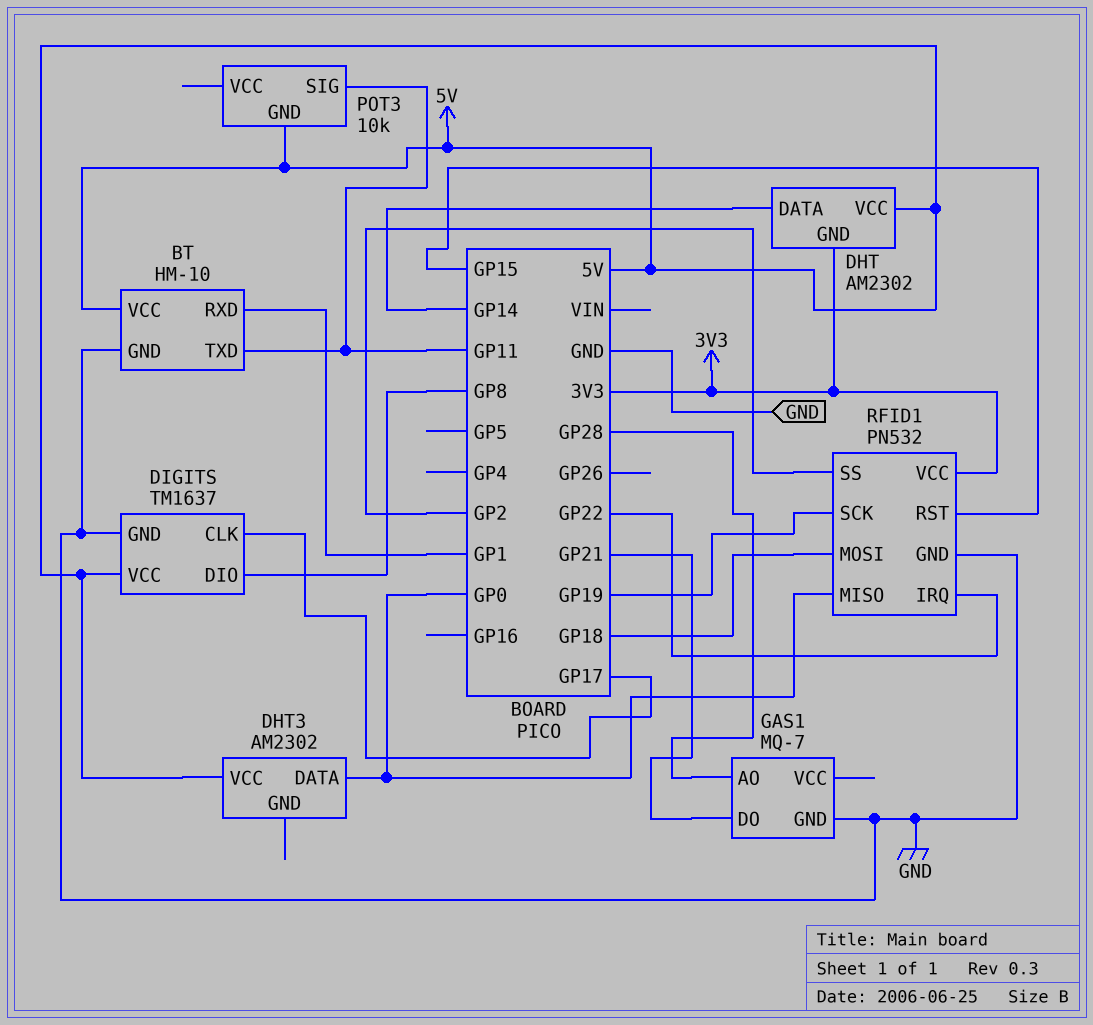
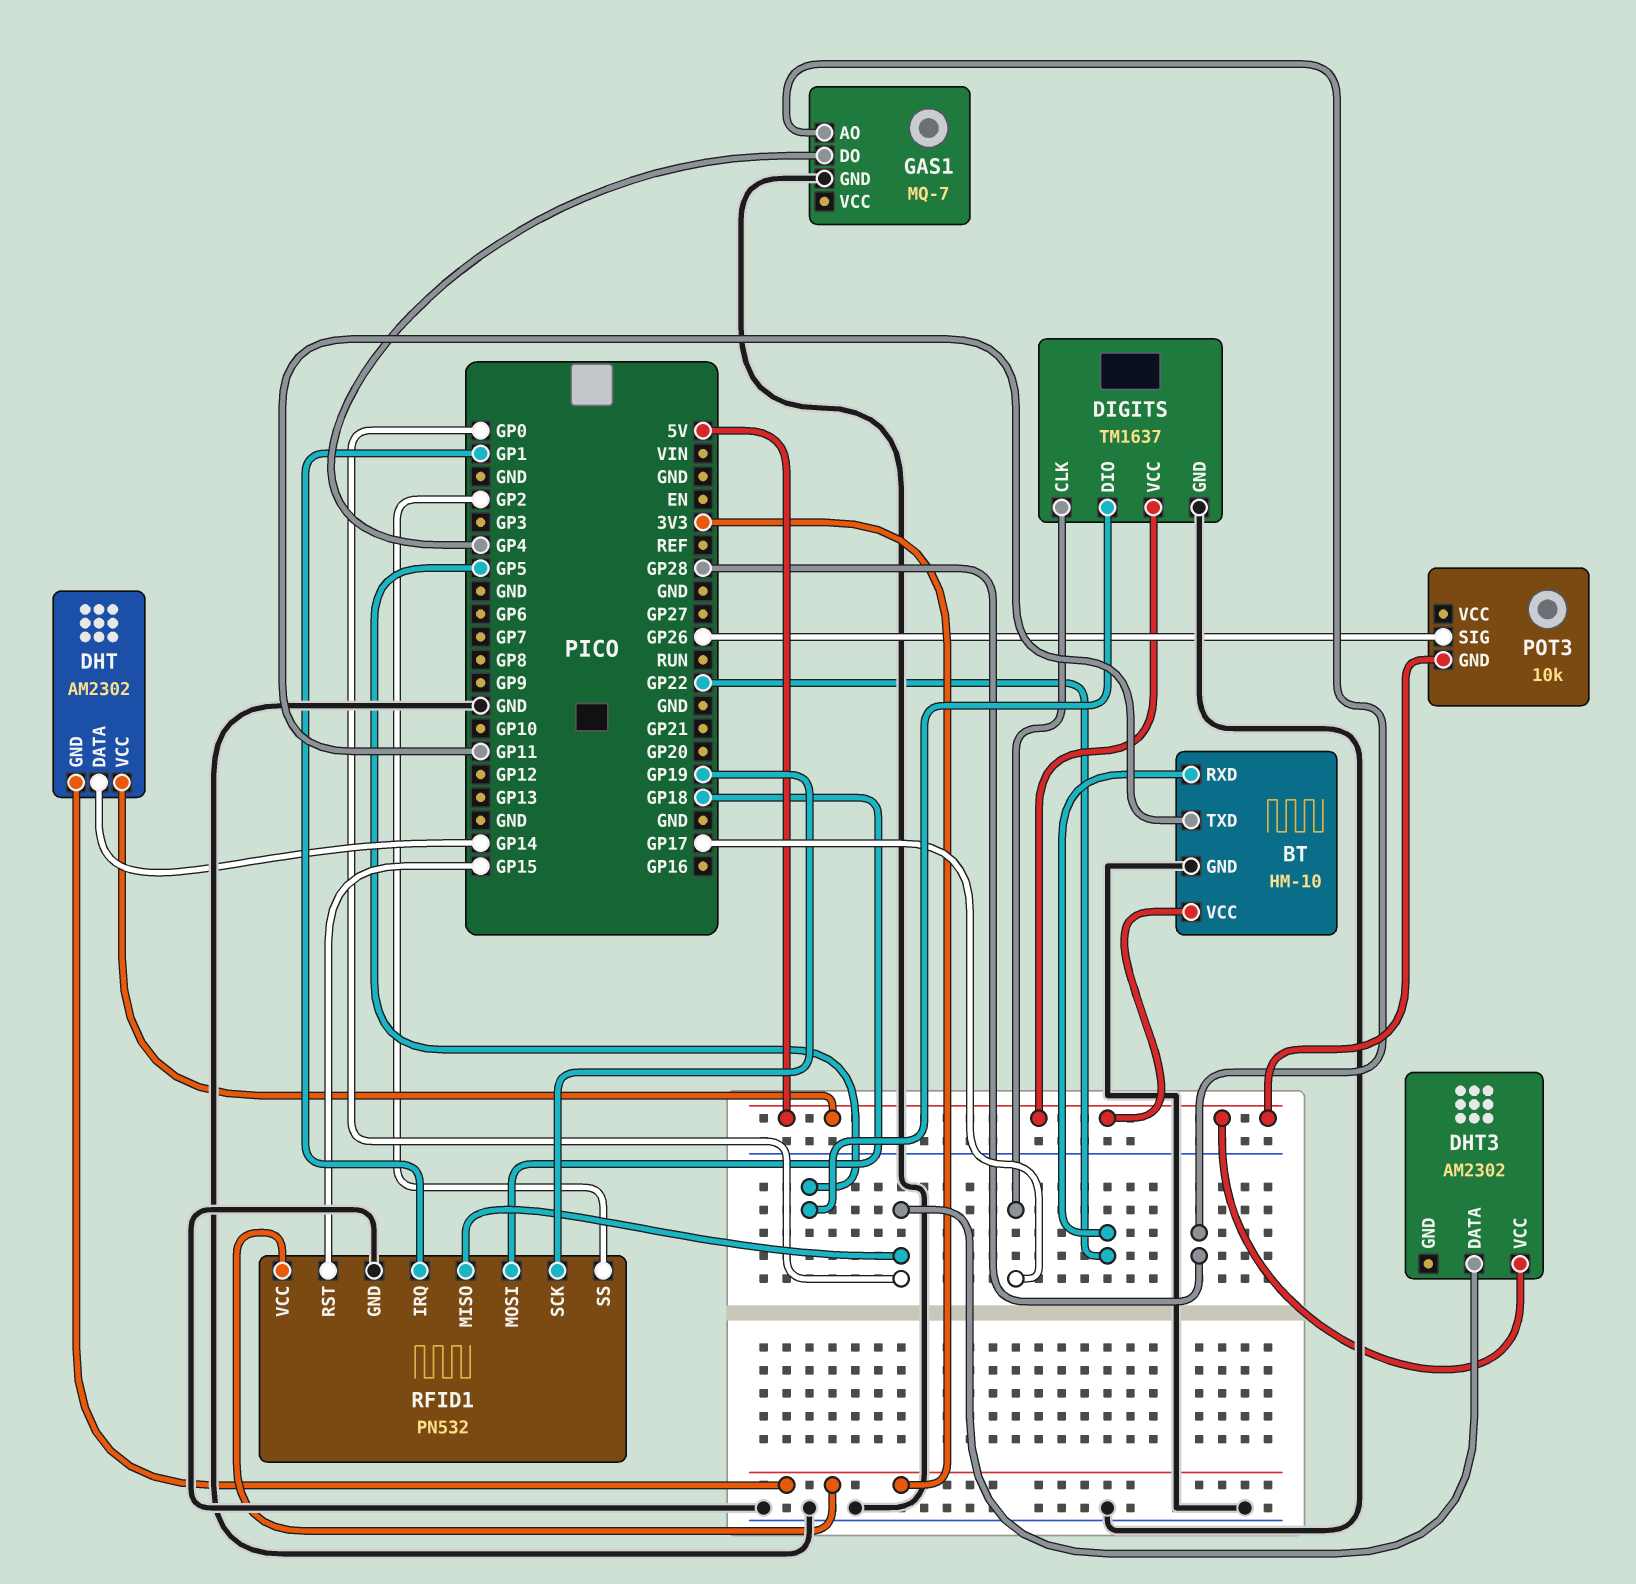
BT pin RXD: GP1 -> GP22
DIGITS pin DIO: GP8 -> GP5
GAS1 pin DO: GP21 -> GP4
POT3 pin SIG: GP11 -> GP26
RFID1 pin IRQ: GP22 -> GP1

